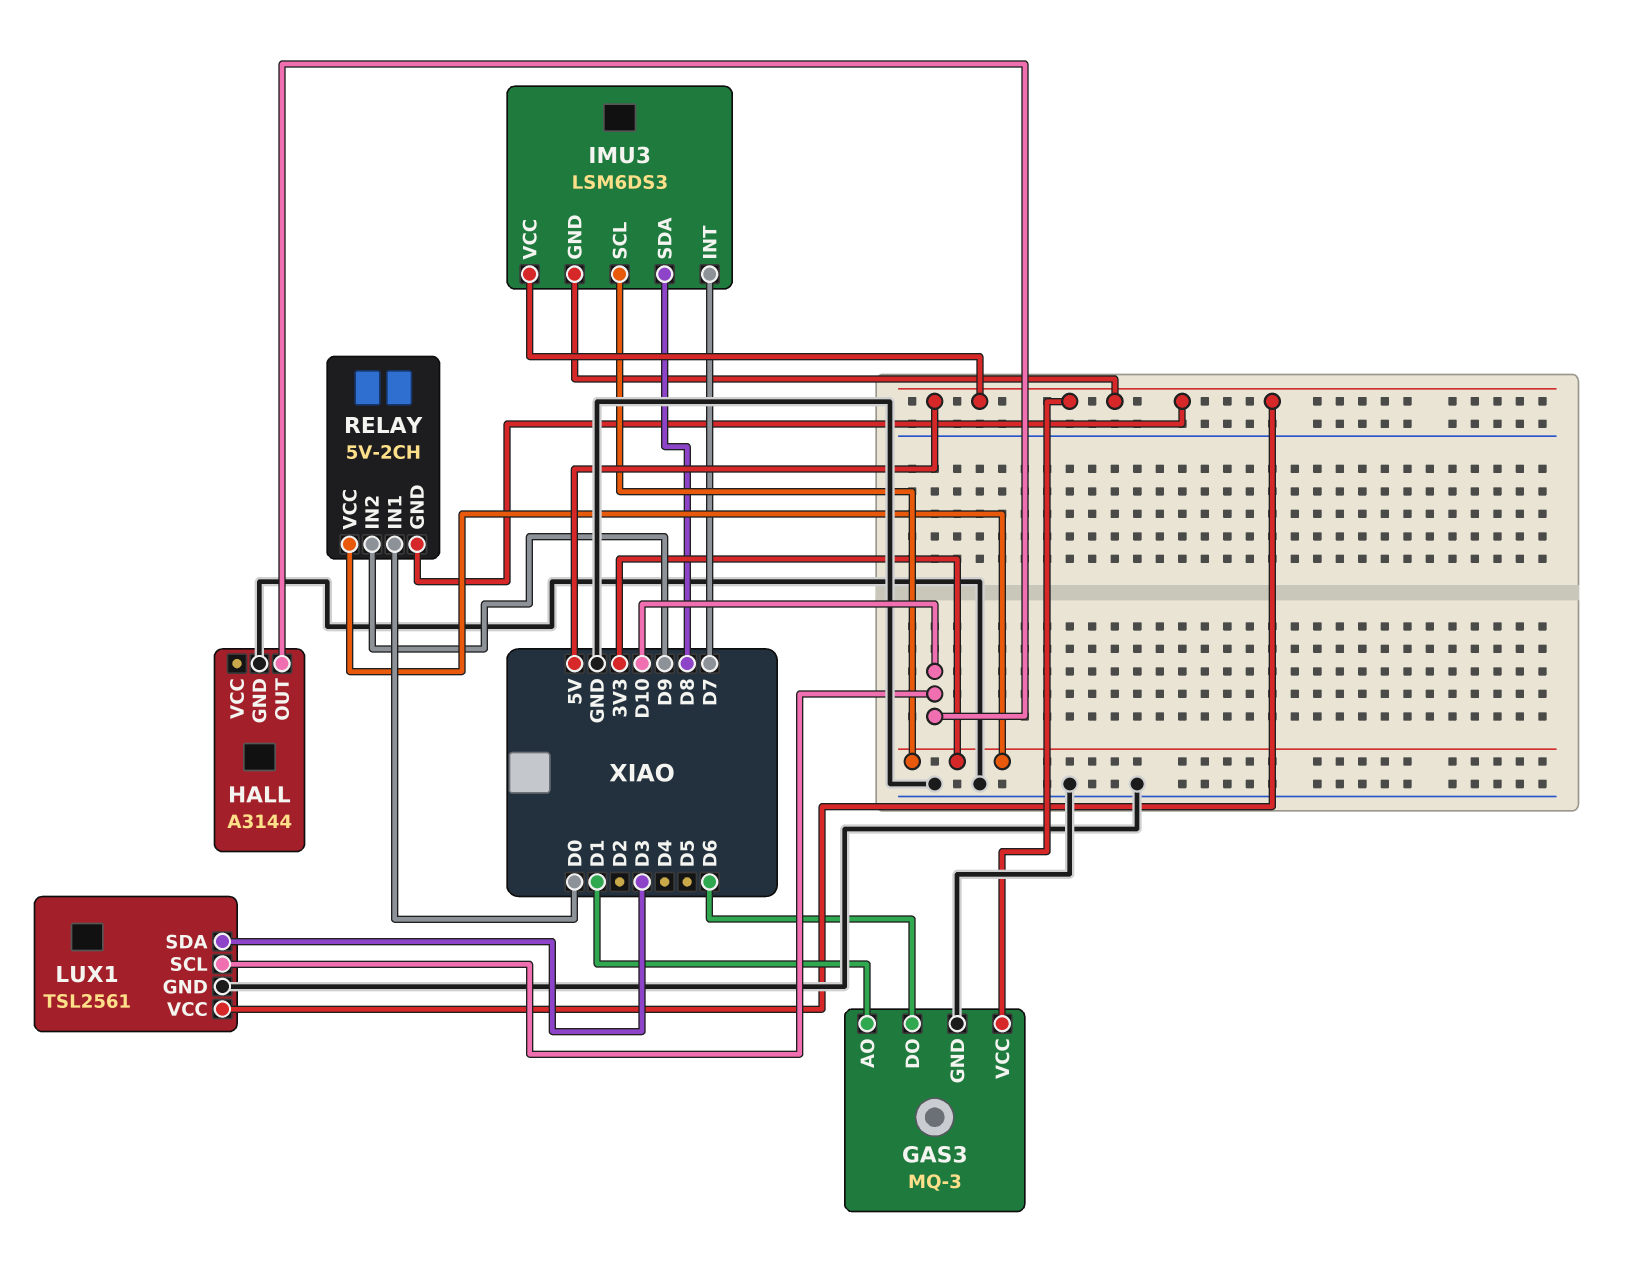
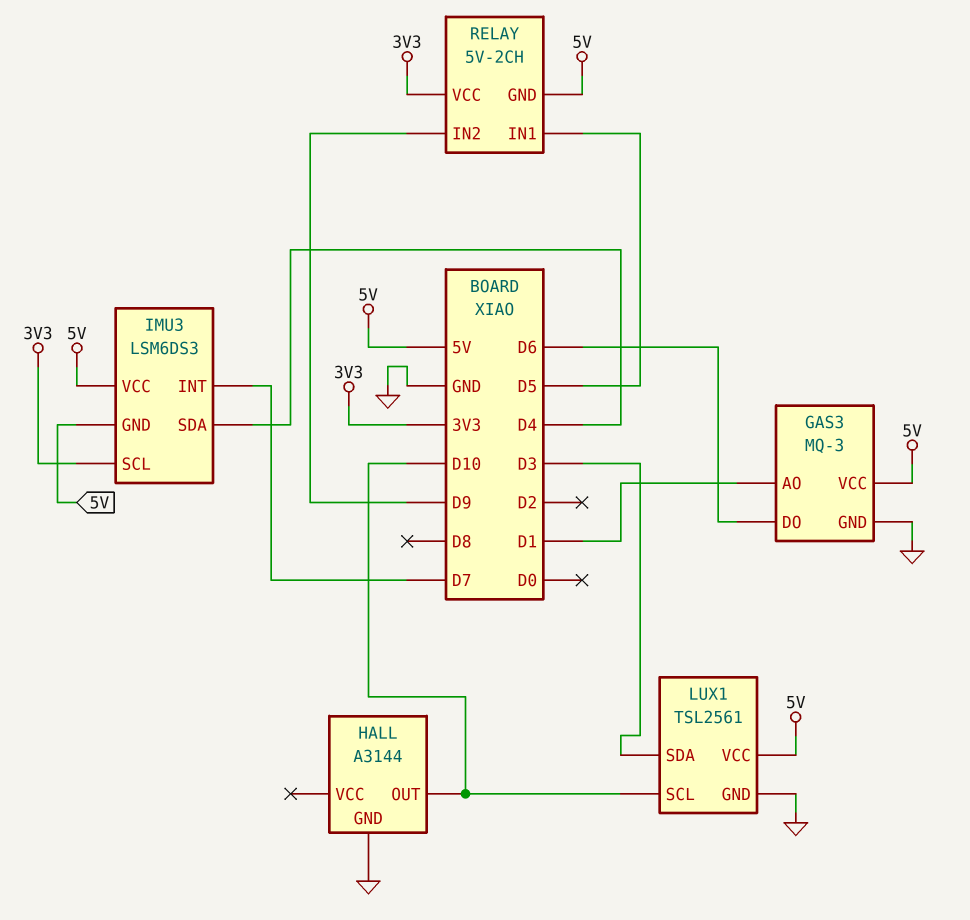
IMU3 pin SDA: D8 -> D4
RELAY pin IN1: D0 -> D5

